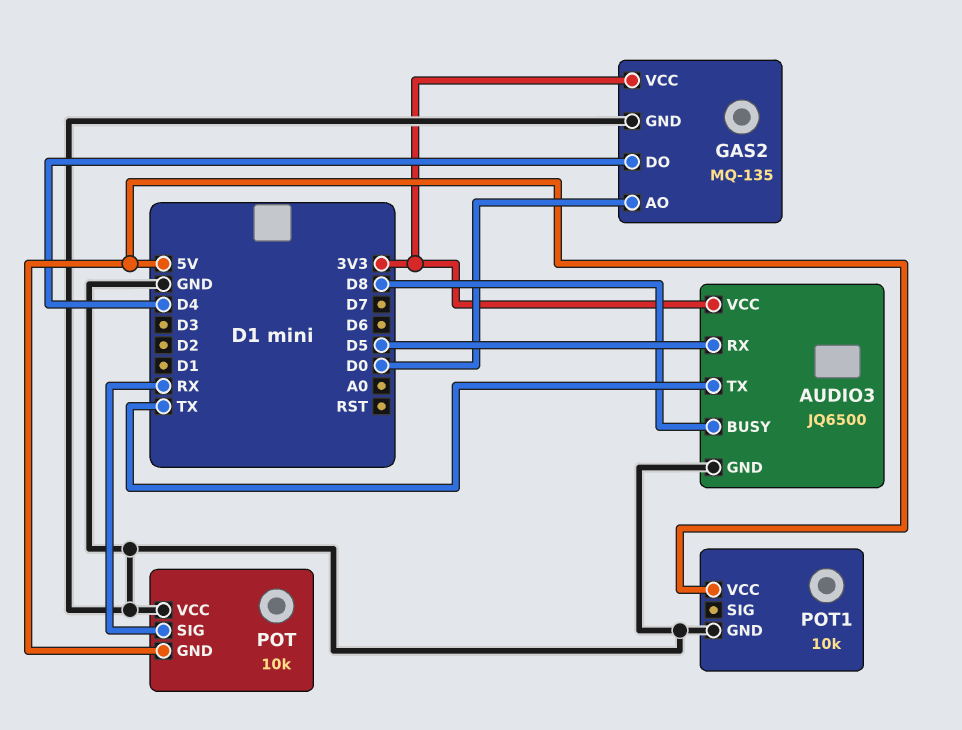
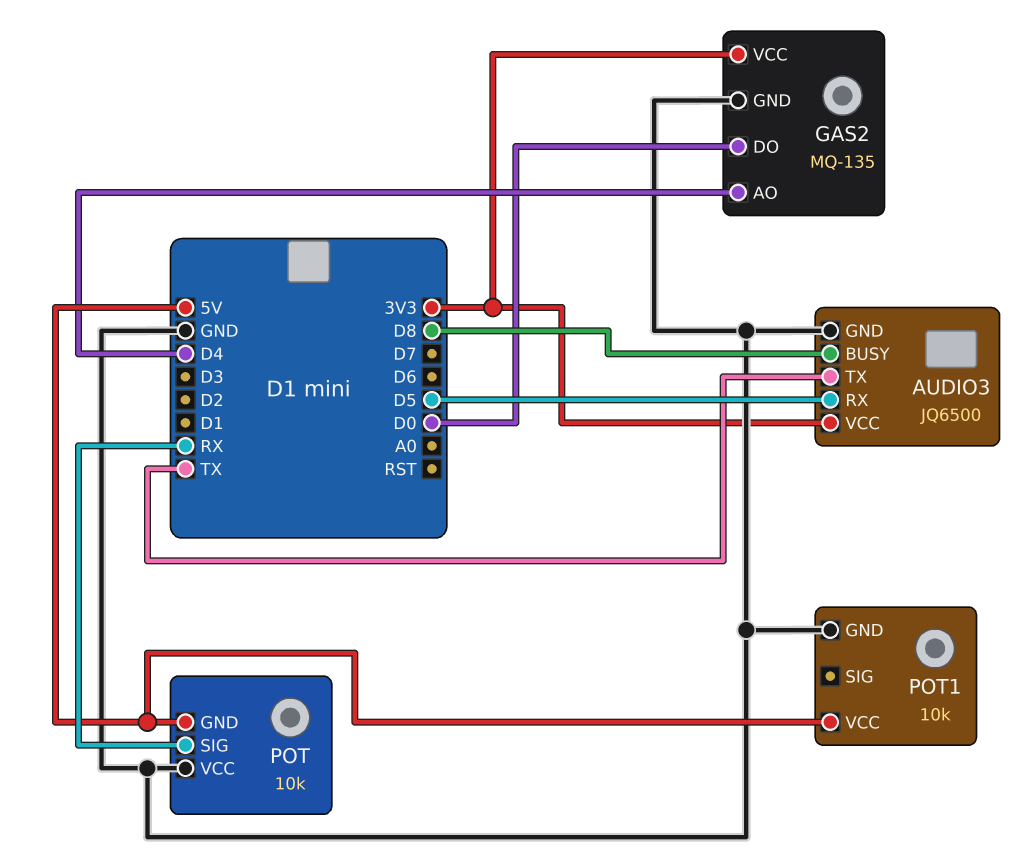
GAS2 pin AO: D0 -> D4
GAS2 pin DO: D4 -> D0

